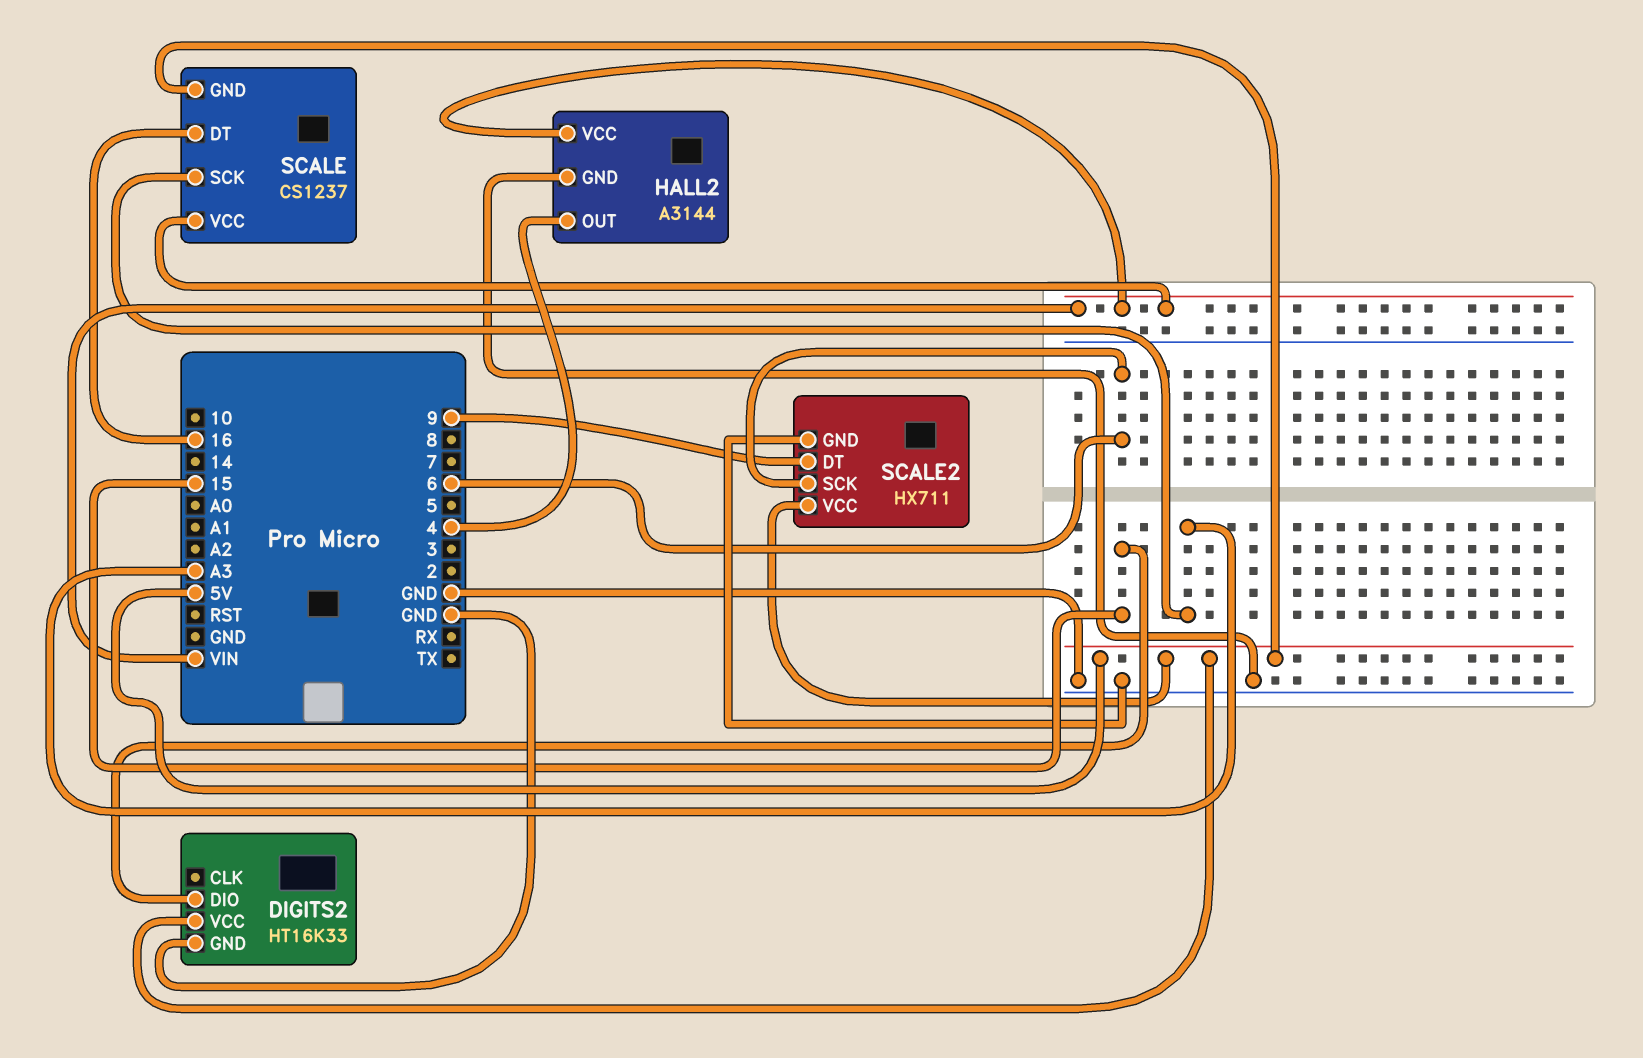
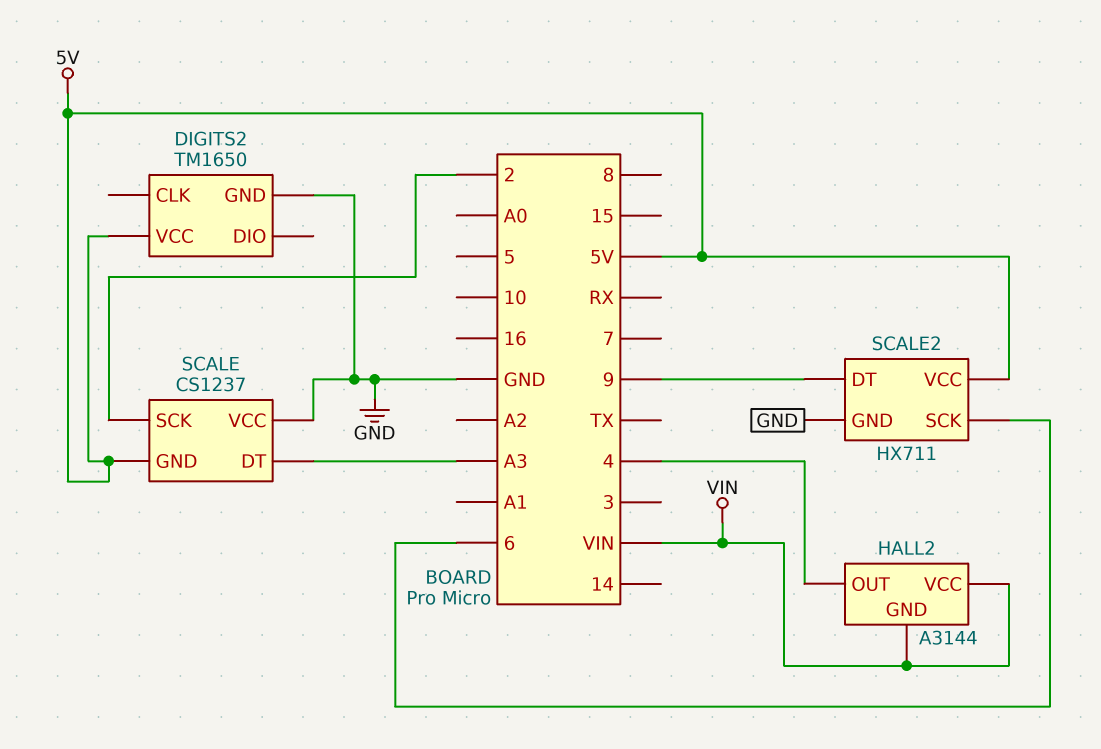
DIGITS2: HT16K33 -> TM1650
DIGITS2 pin DIO: 15 -> none
HALL2 pin GND: GND -> VIN
SCALE pin DT: 16 -> A3
SCALE pin SCK: A3 -> 2
SCALE pin VCC: VIN -> GND

